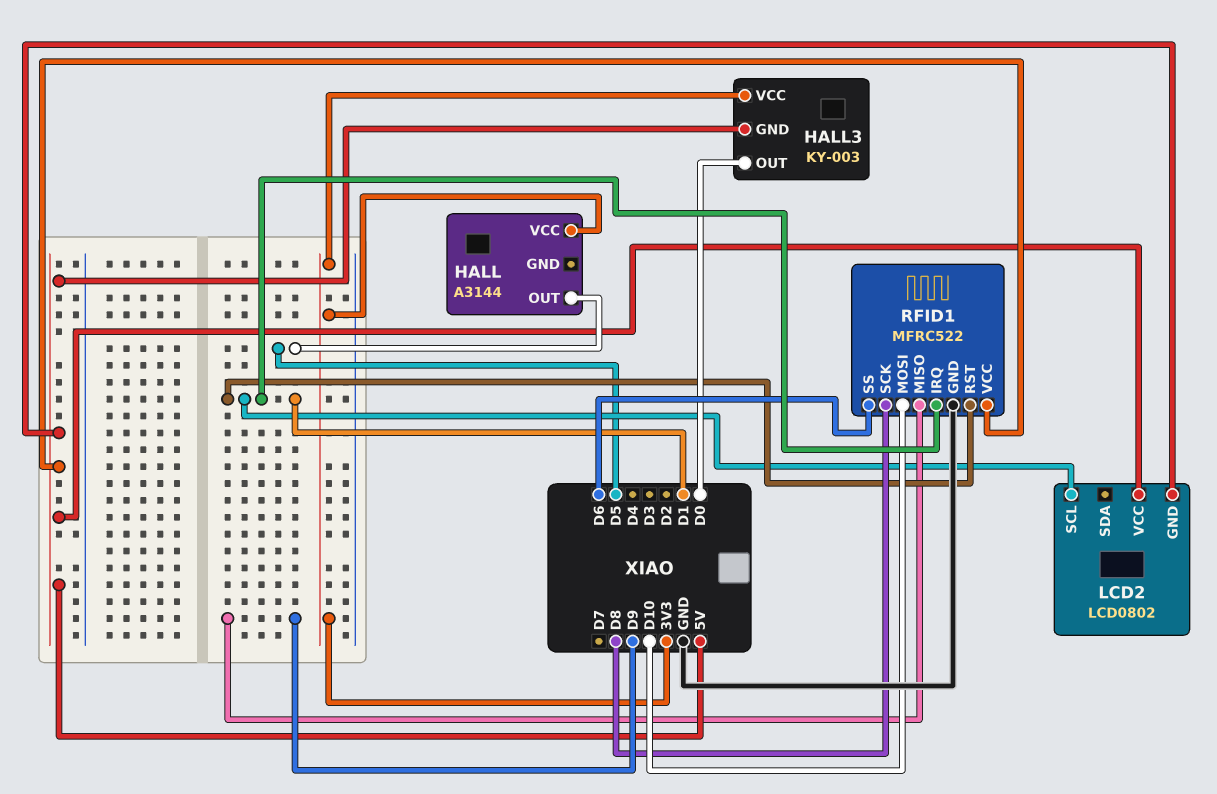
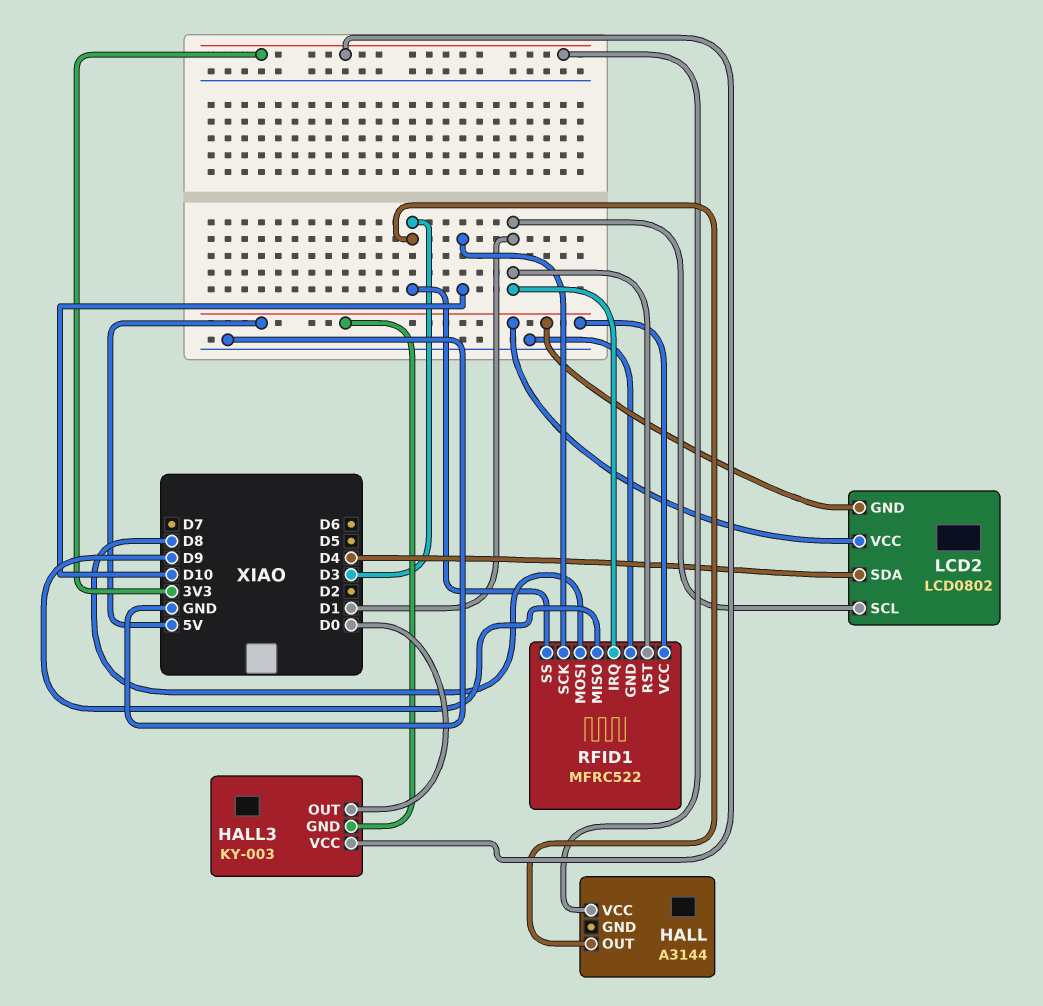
HALL pin OUT: D5 -> D3
LCD2 pin SDA: none -> D4
RFID1 pin MOSI: D10 -> D8
RFID1 pin SCK: D8 -> D10
RFID1 pin SS: D6 -> D3

